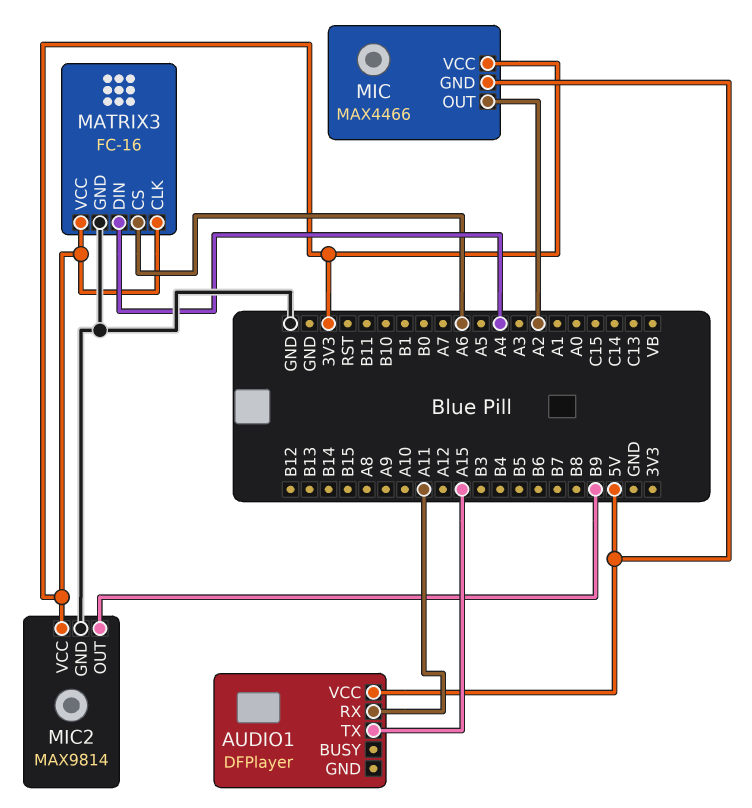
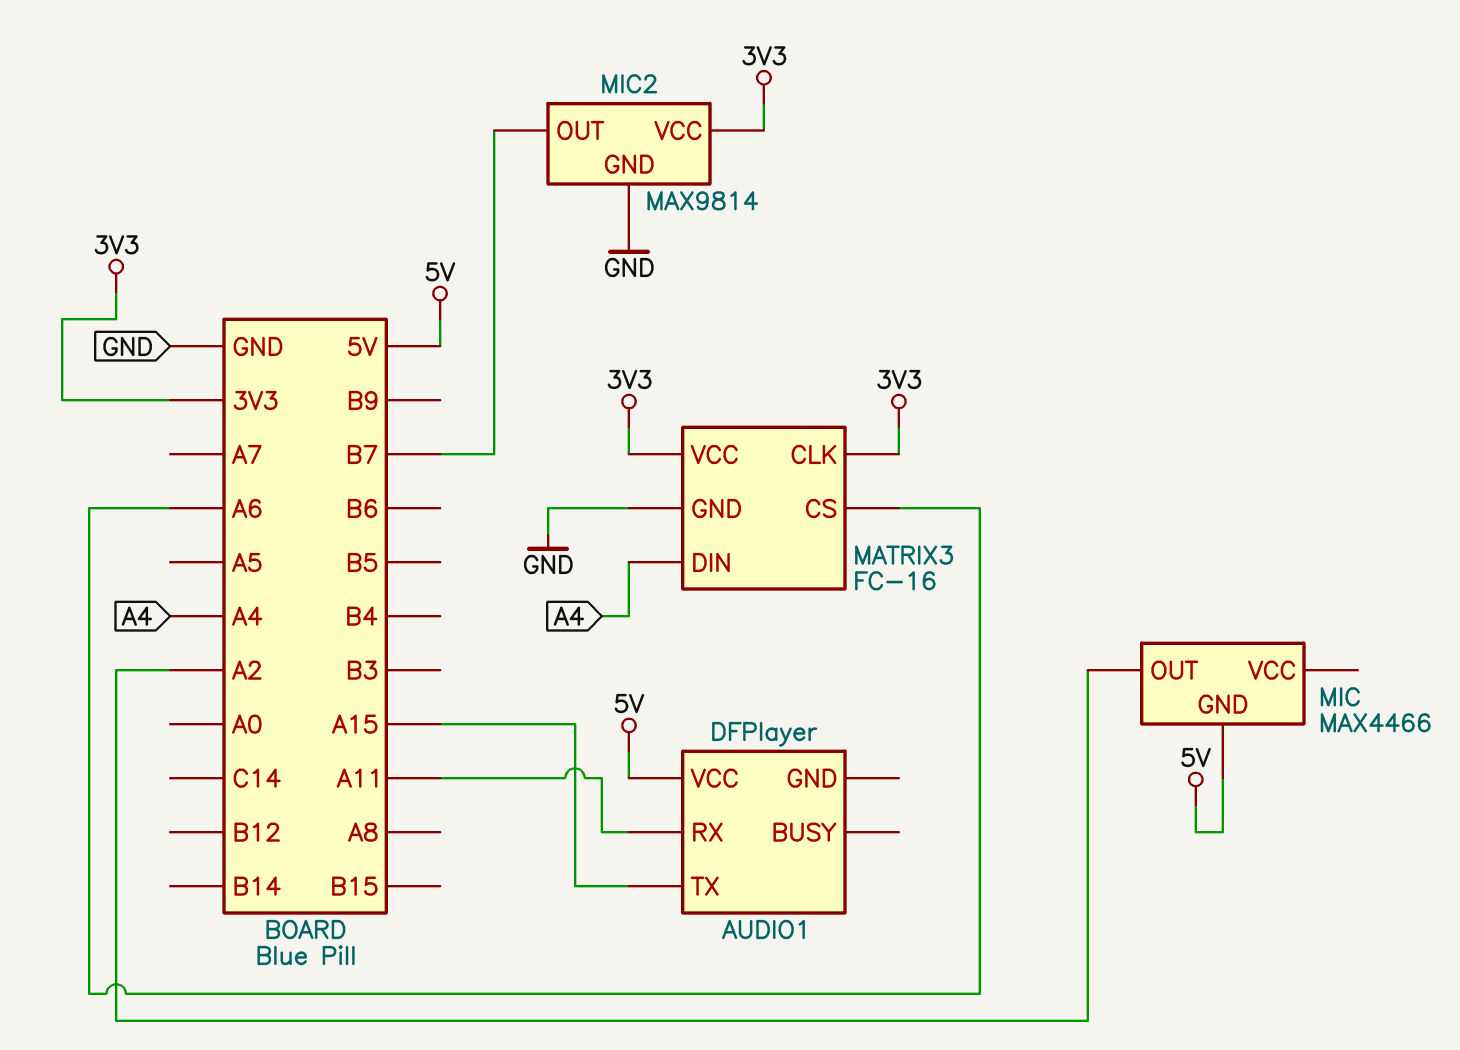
MIC pin VCC: 3V3 -> none
MIC2 pin OUT: B9 -> B7

